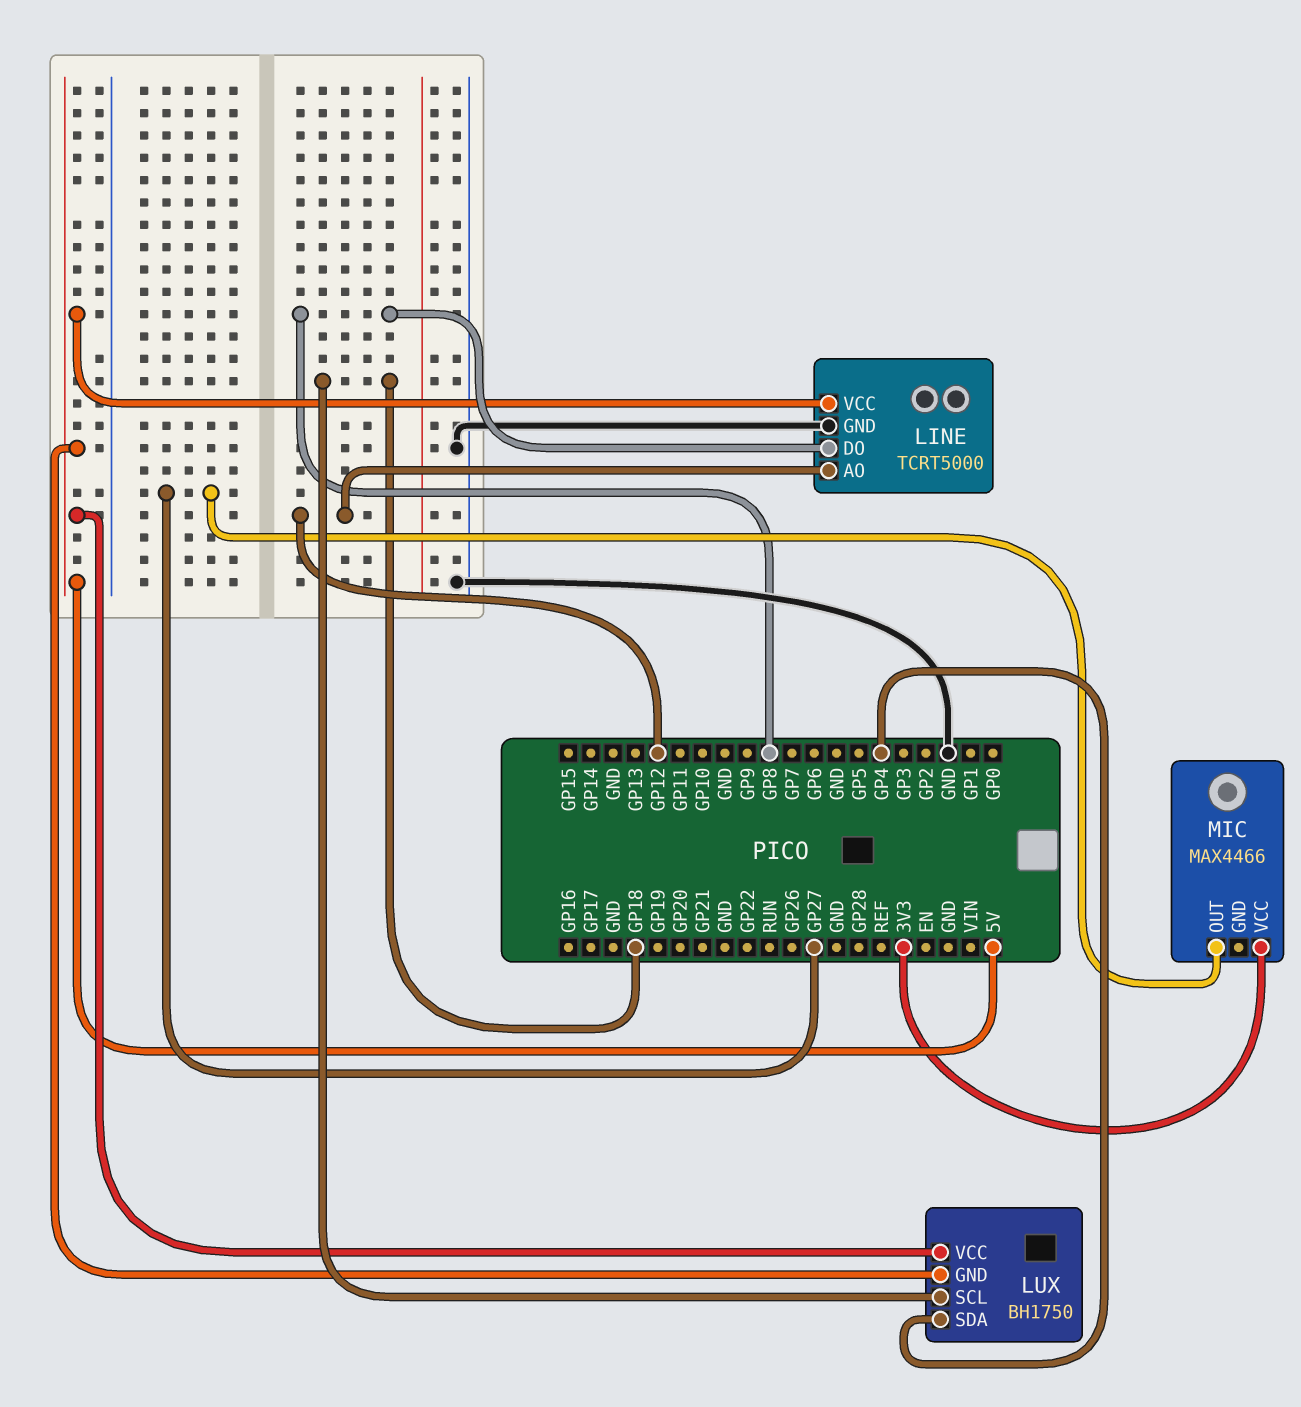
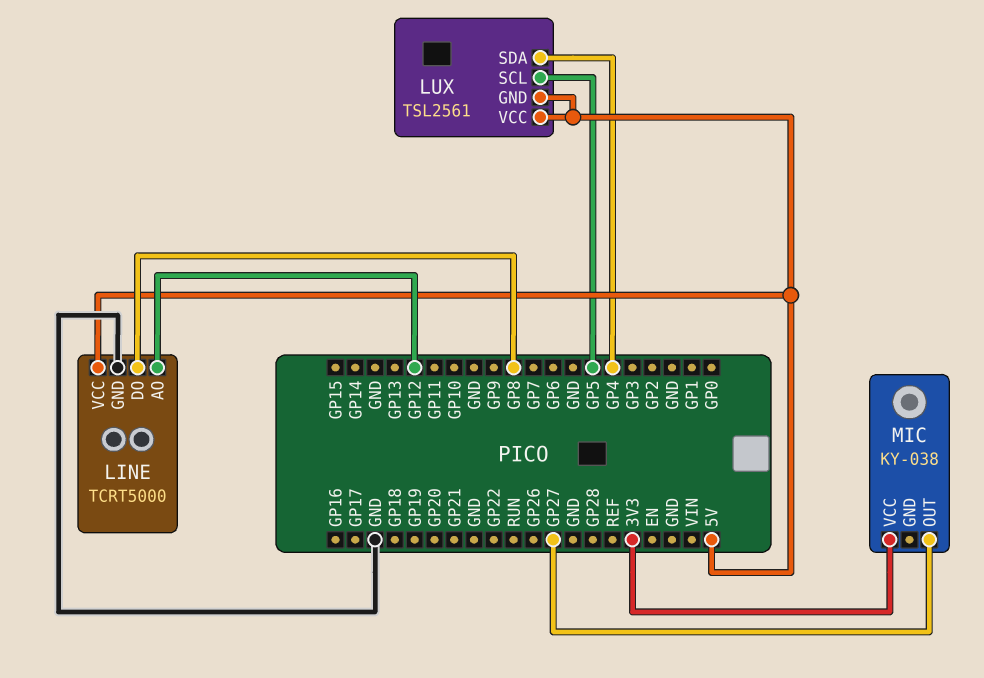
LUX: BH1750 -> TSL2561
LUX pin SCL: GP18 -> GP5
MIC: MAX4466 -> KY-038

